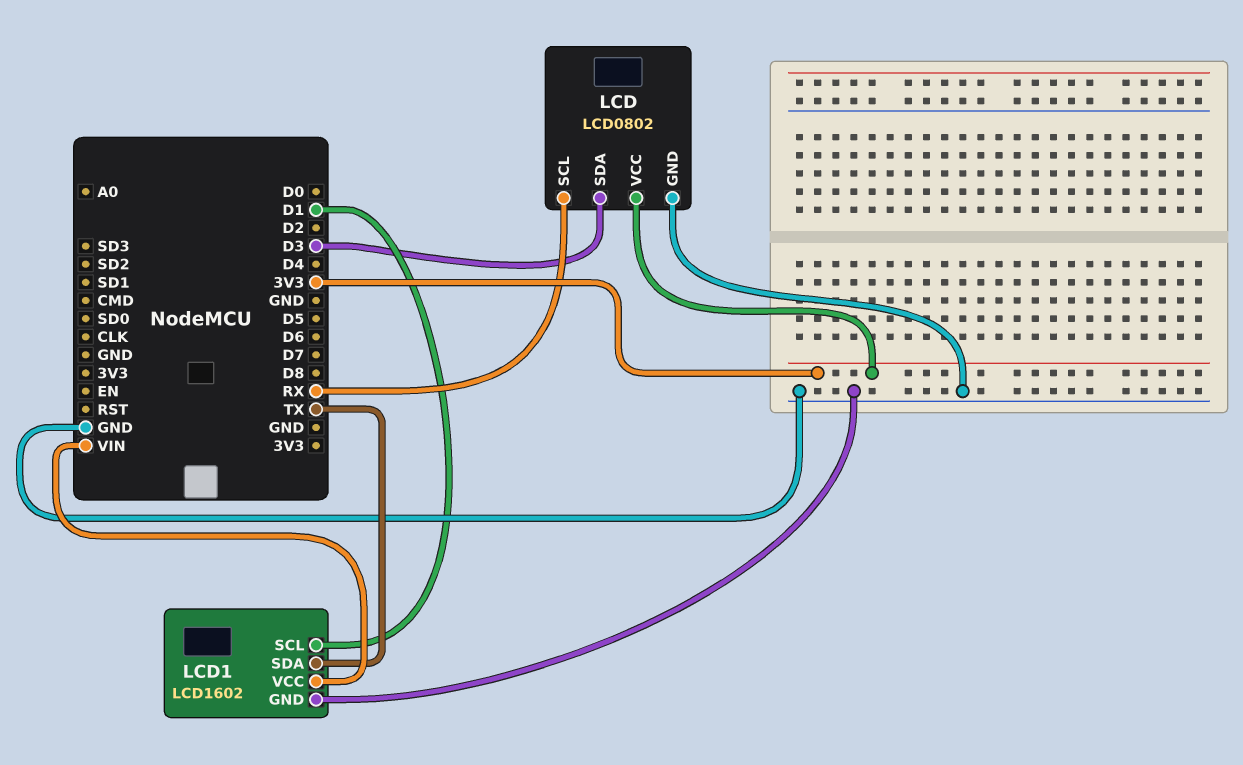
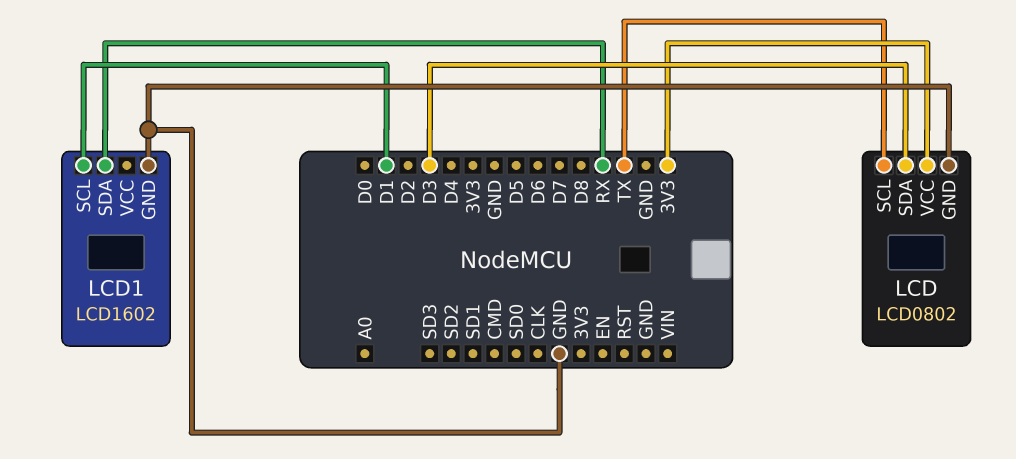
LCD pin SCL: RX -> TX
LCD1 pin SDA: TX -> RX
LCD1 pin VCC: VIN -> none

